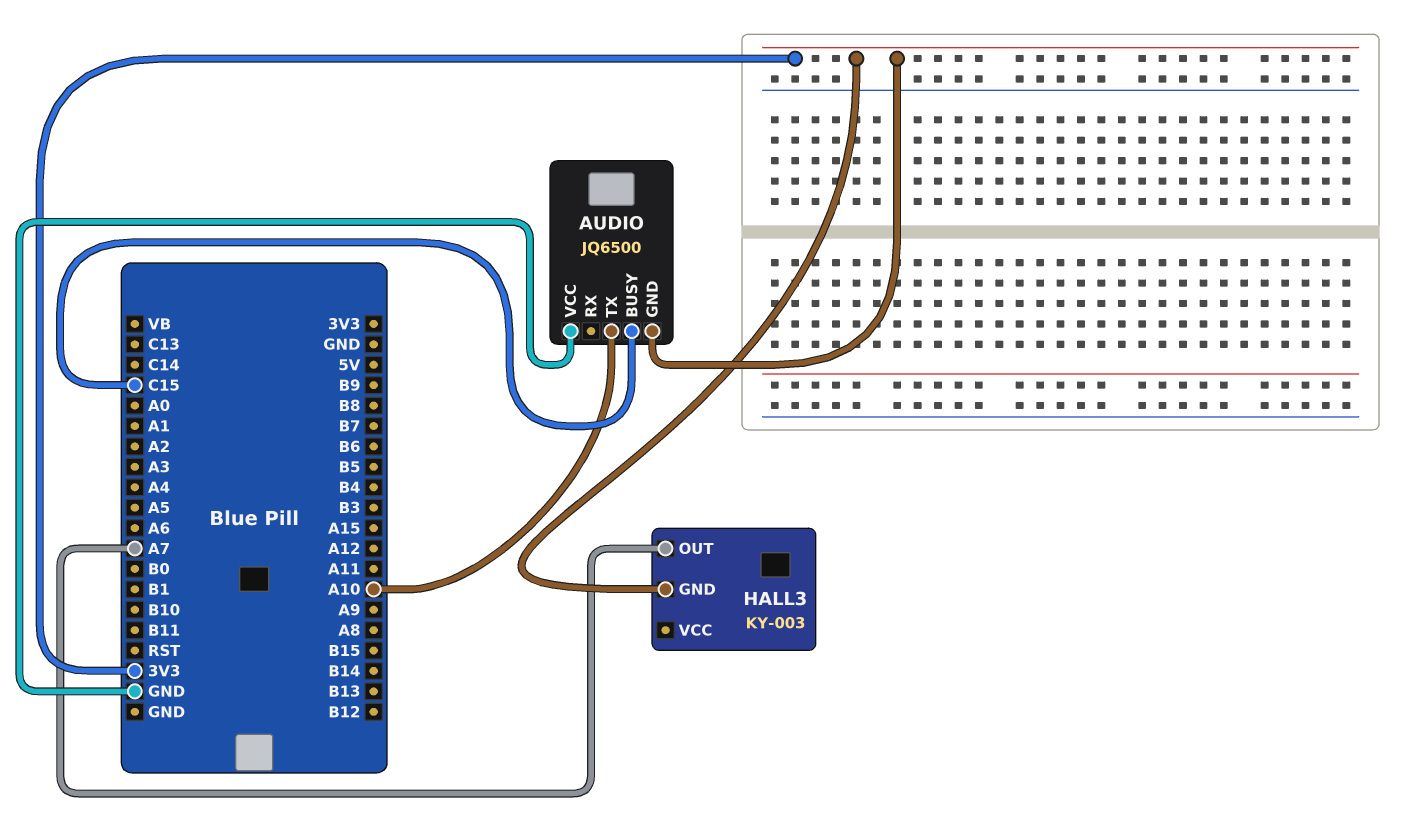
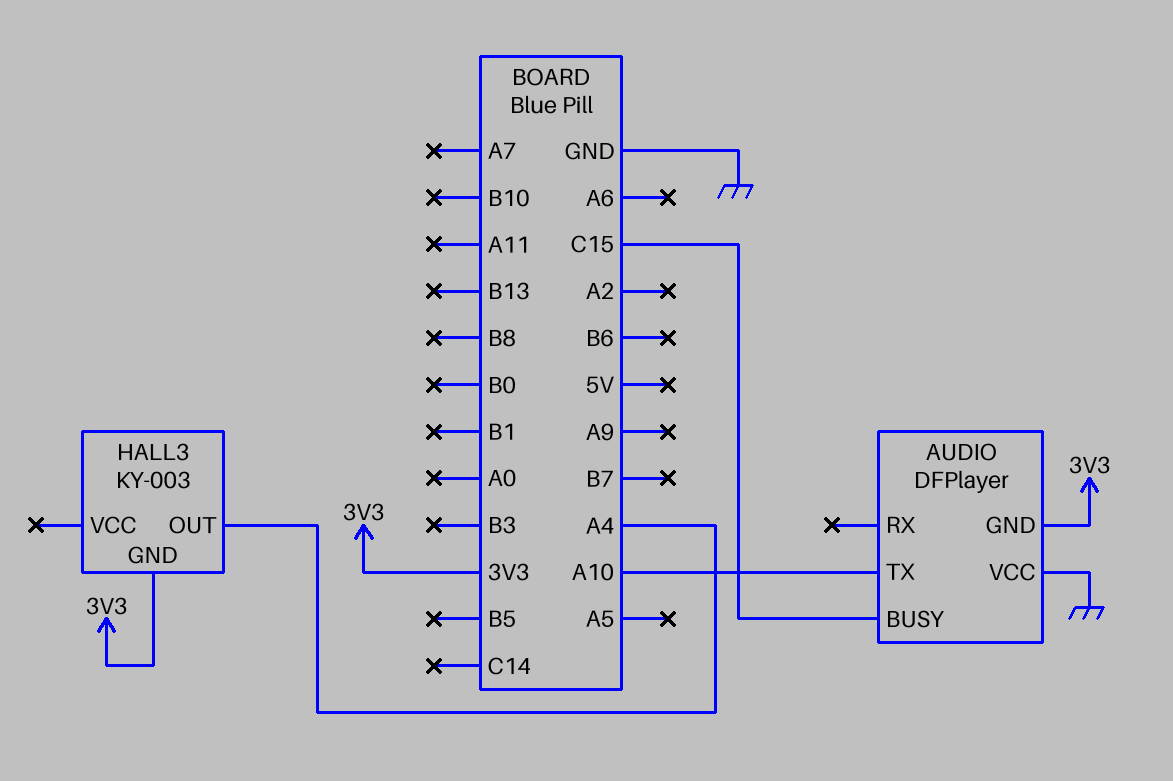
AUDIO: JQ6500 -> DFPlayer
HALL3 pin OUT: A7 -> A4

